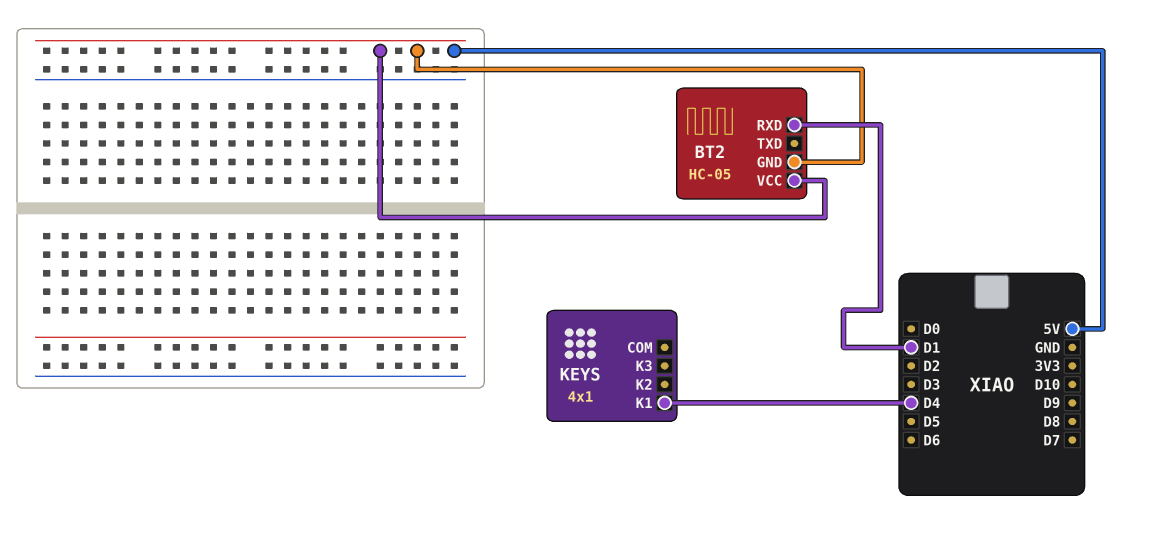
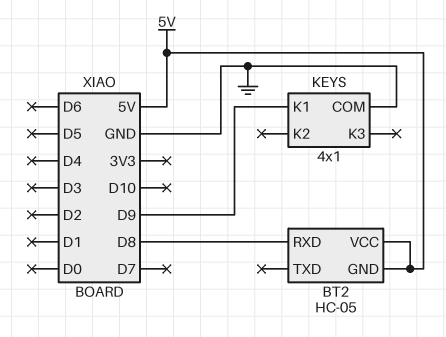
BT2 pin RXD: D1 -> D8
KEYS pin COM: none -> GND
KEYS pin K1: D4 -> D9

